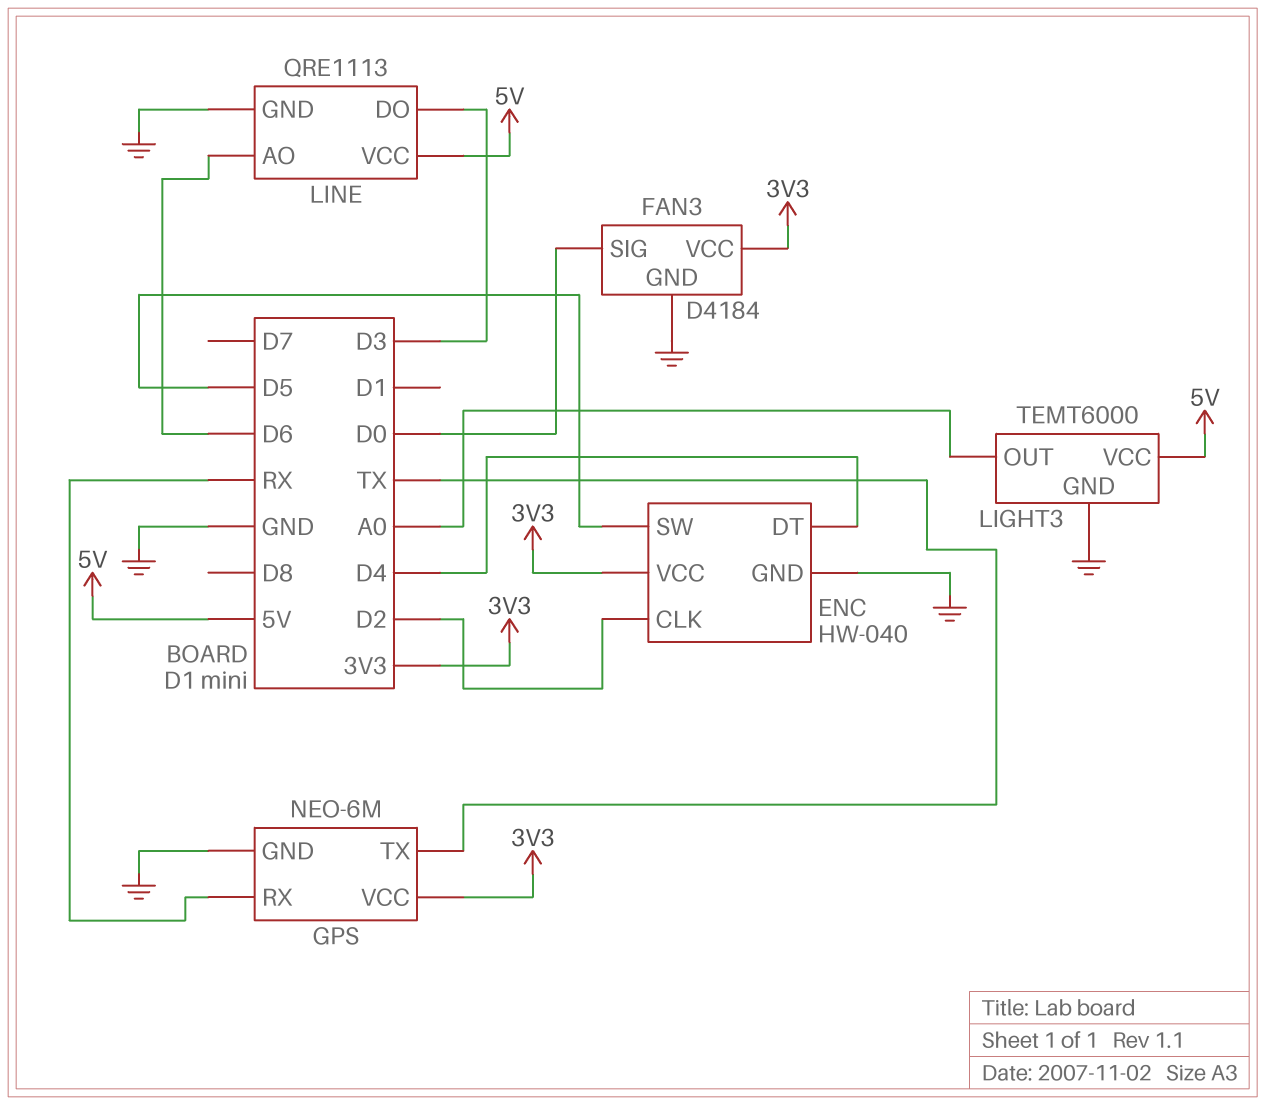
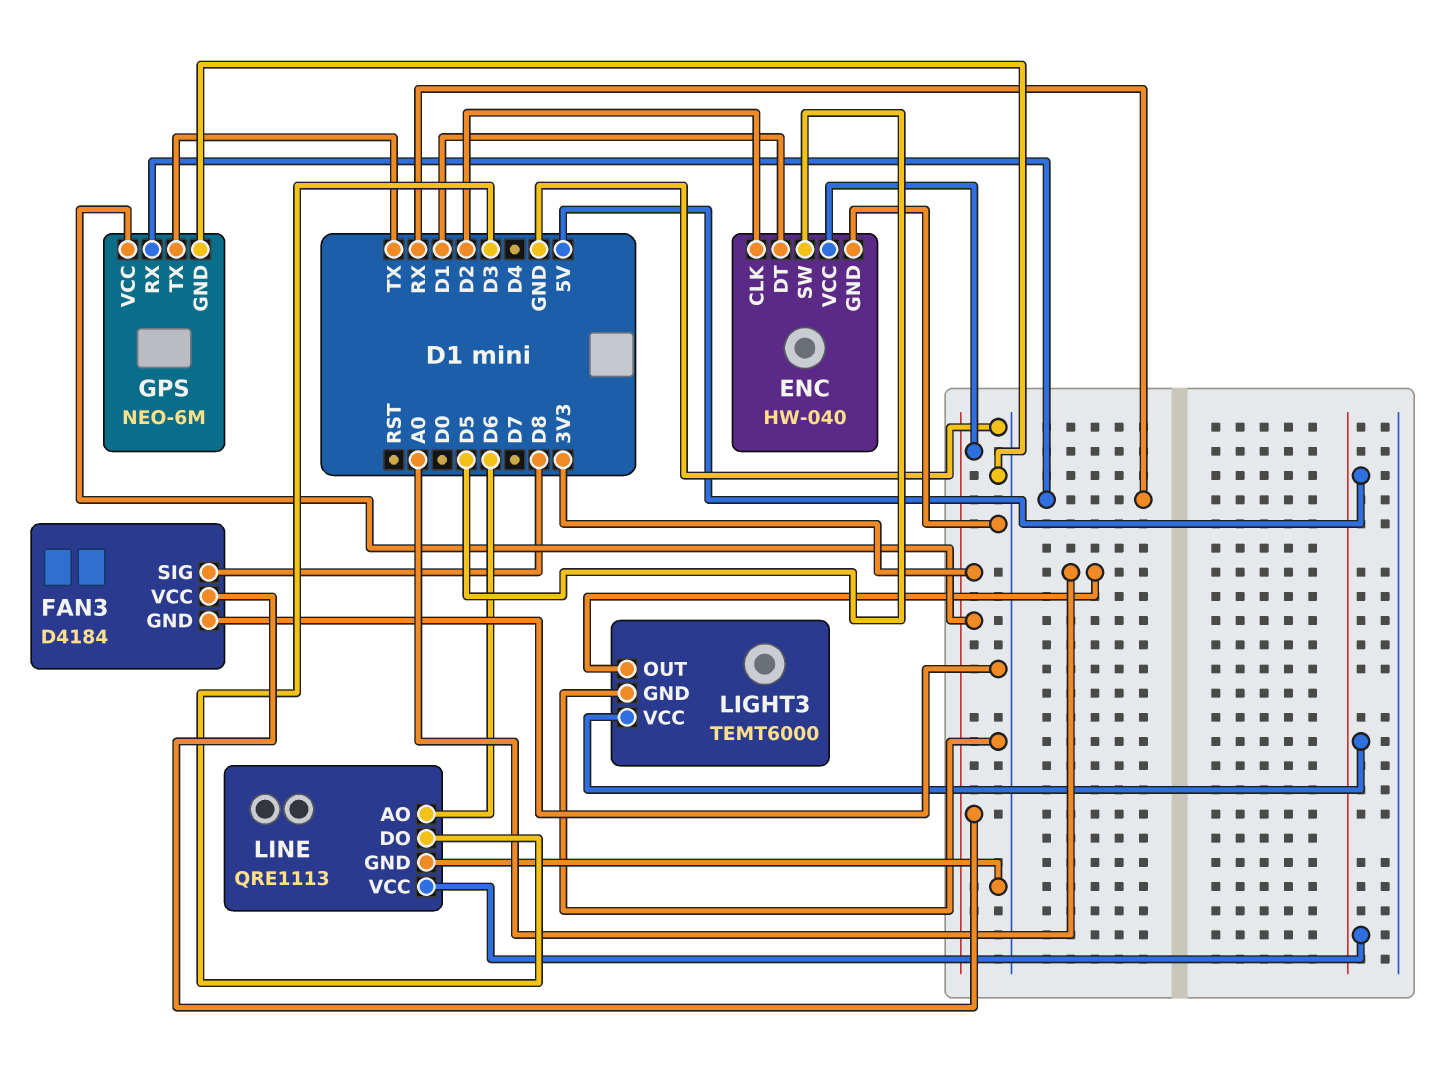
ENC pin DT: D4 -> D1
FAN3 pin SIG: D0 -> D8

